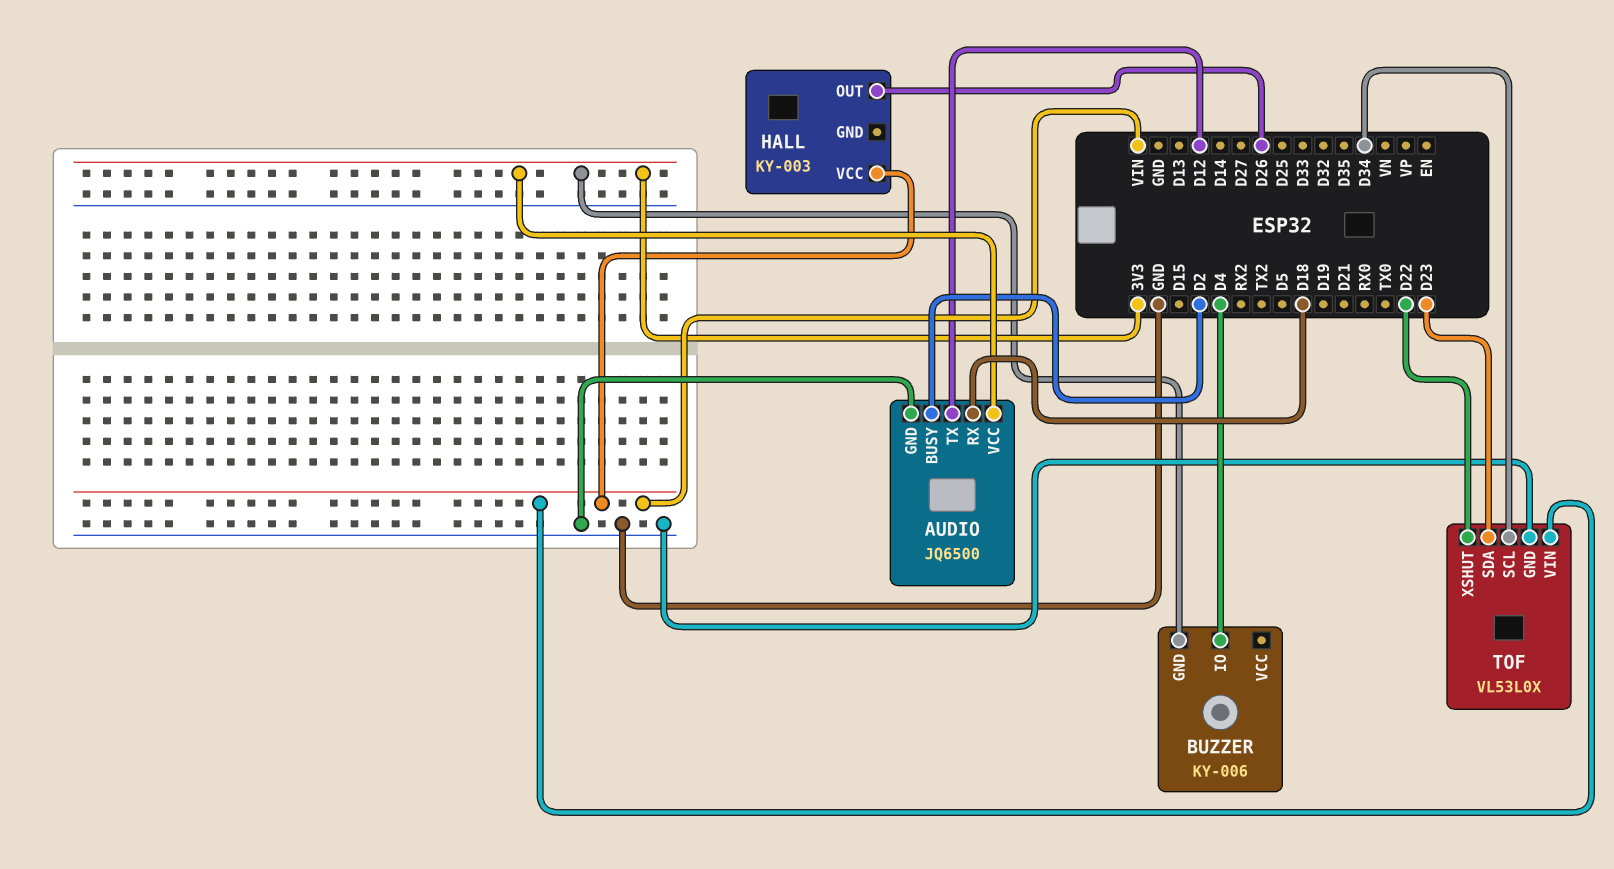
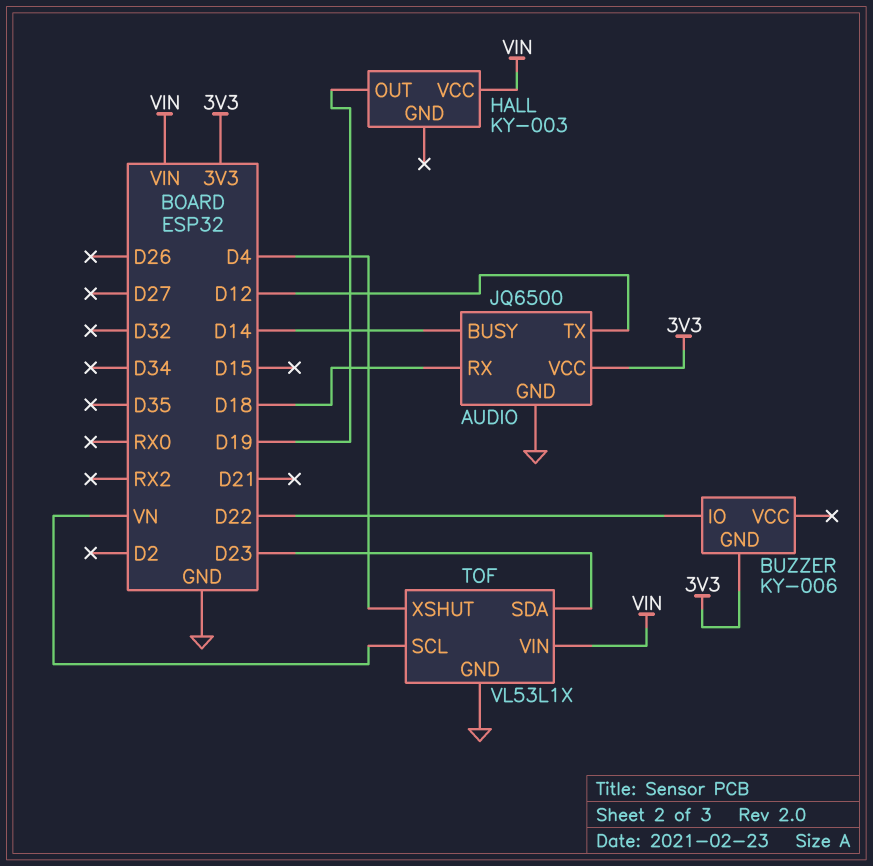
AUDIO pin BUSY: D2 -> D14
BUZZER pin IO: D4 -> D22
HALL pin OUT: D26 -> D19
TOF: VL53L0X -> VL53L1X
TOF pin SCL: D34 -> VN
TOF pin XSHUT: D22 -> D4

